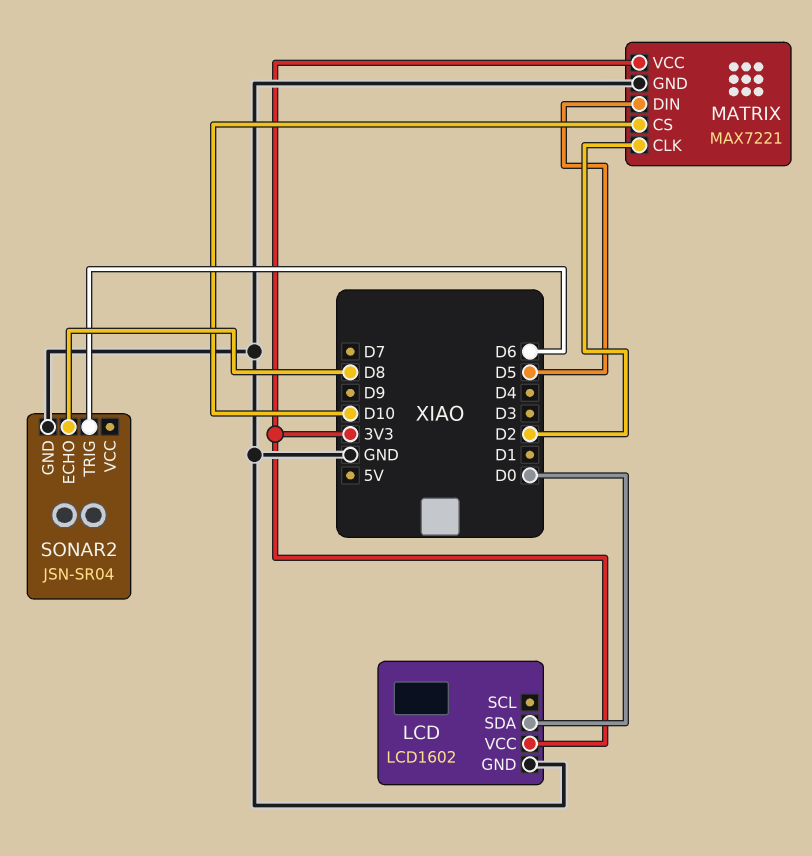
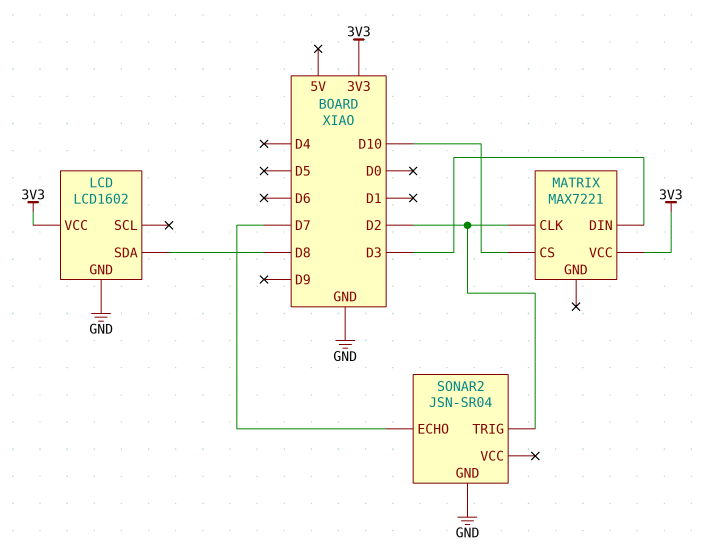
LCD pin SDA: D0 -> D8
MATRIX pin DIN: D5 -> D3
MATRIX pin GND: GND -> none
SONAR2 pin ECHO: D8 -> D7
SONAR2 pin TRIG: D6 -> D2

